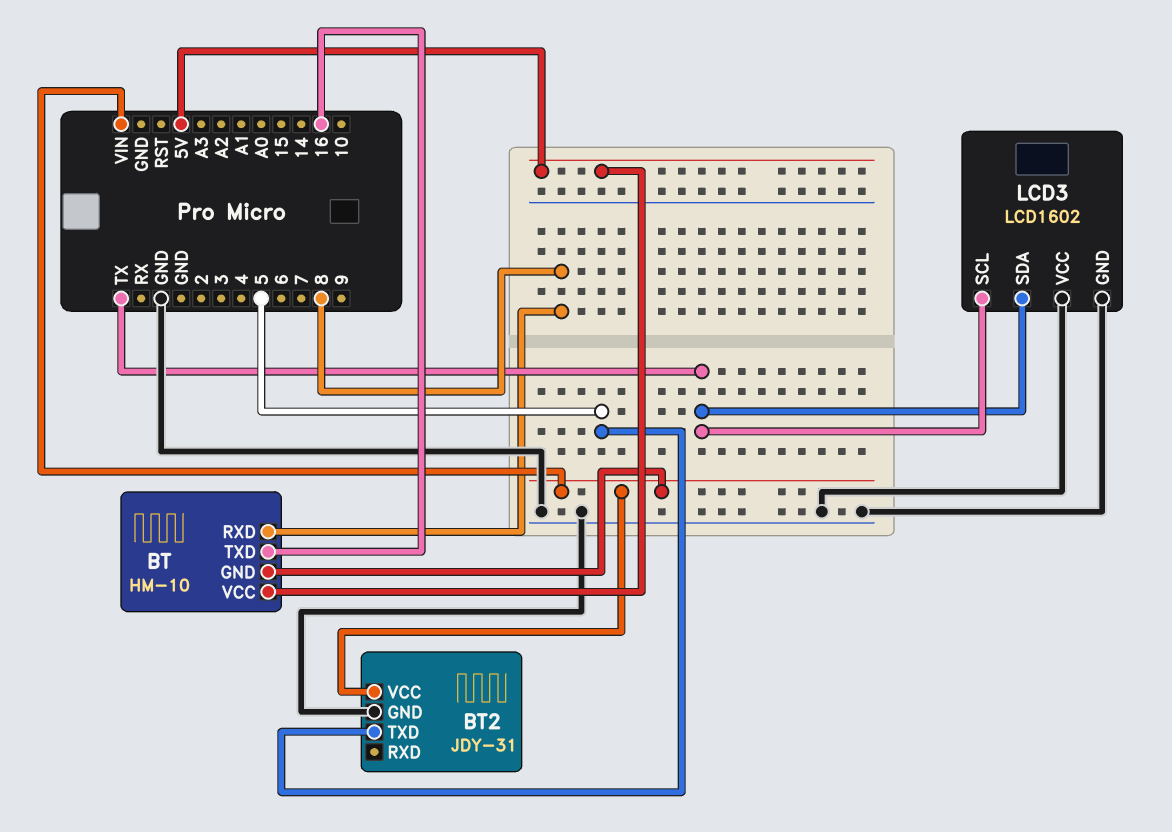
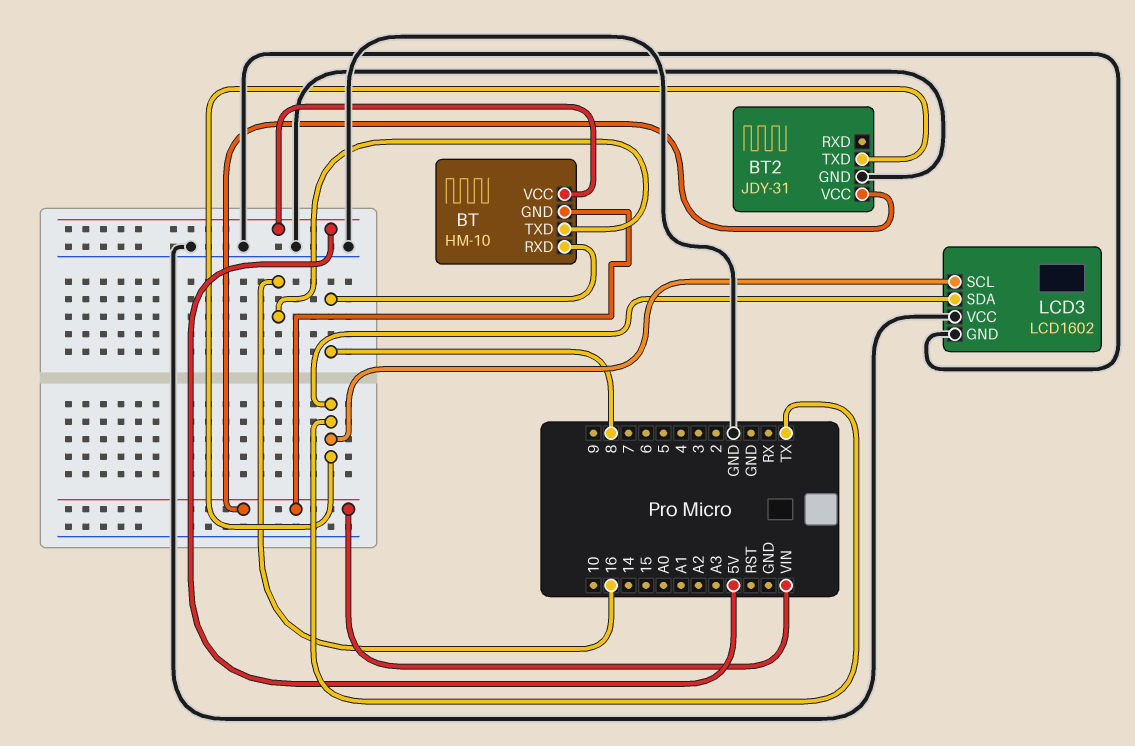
BT2 pin TXD: 5 -> TX

